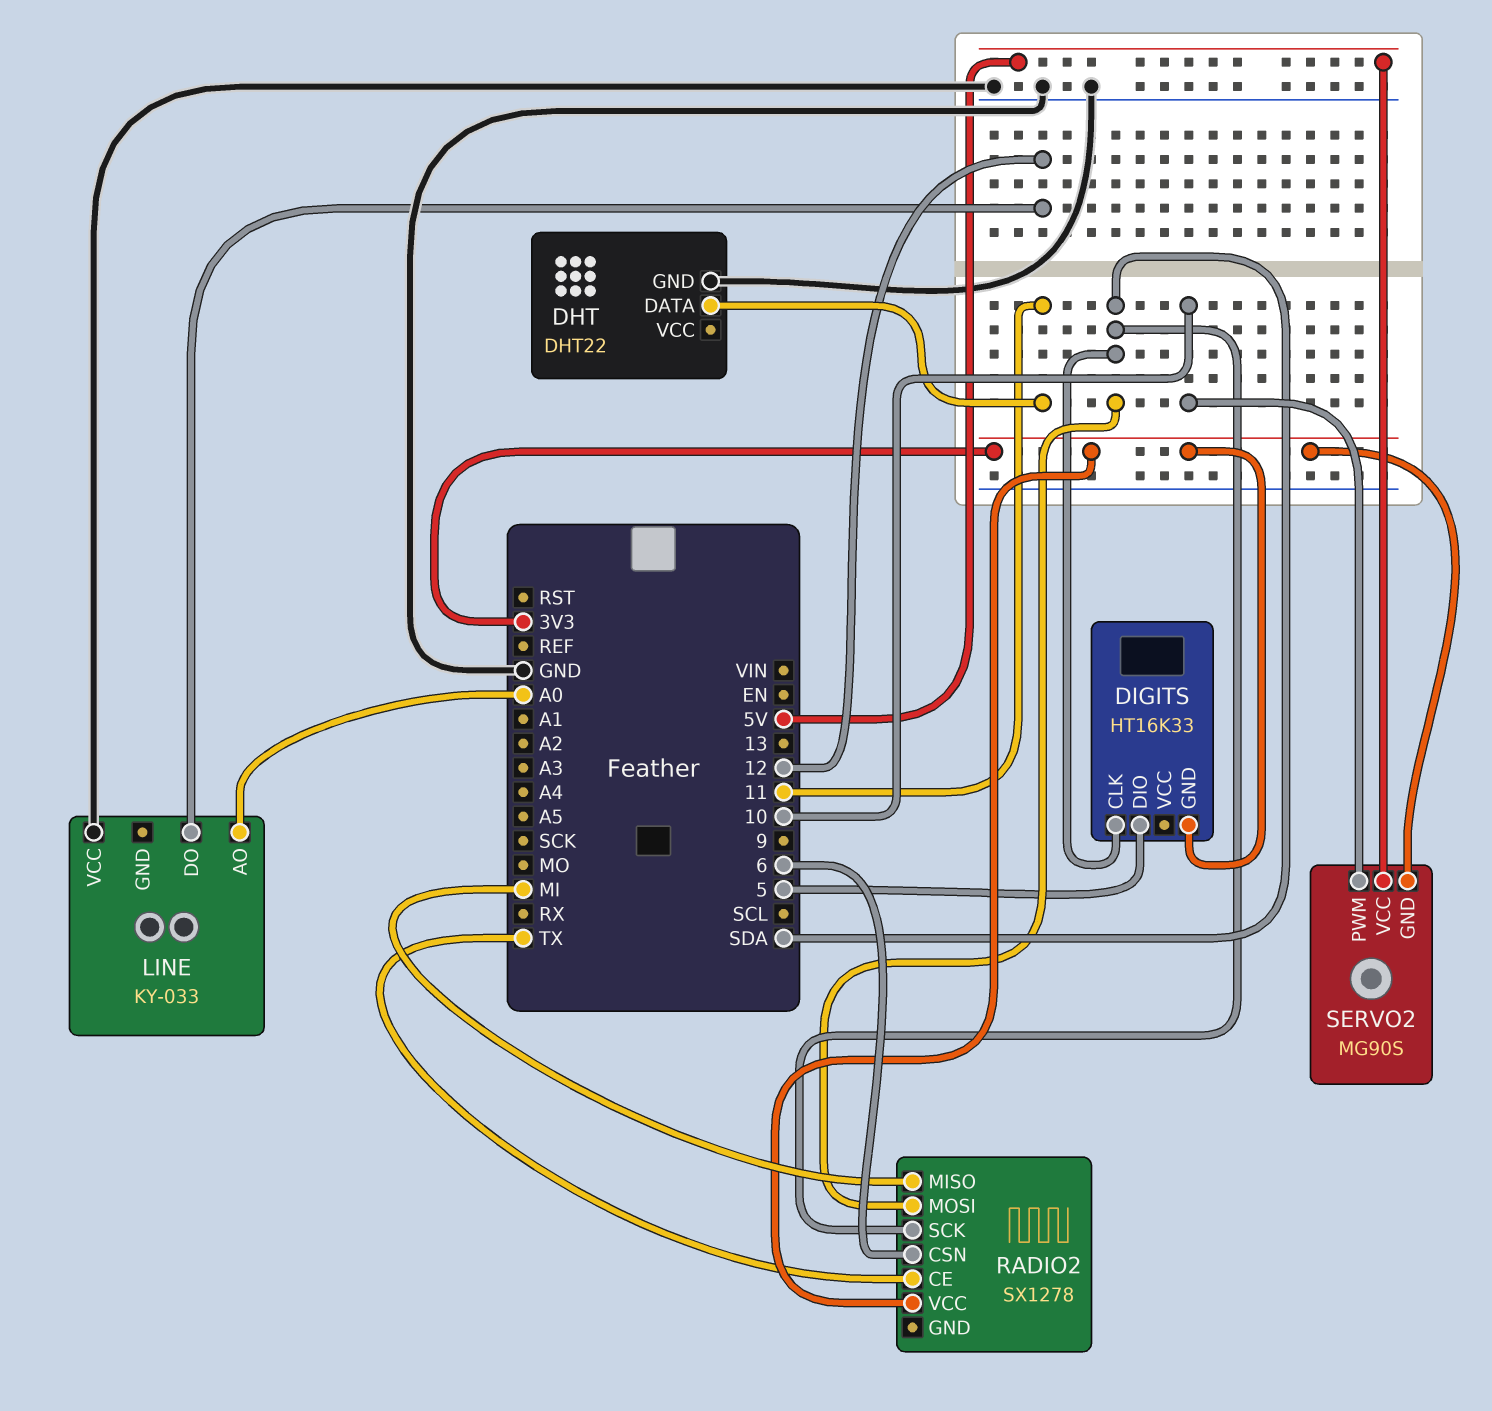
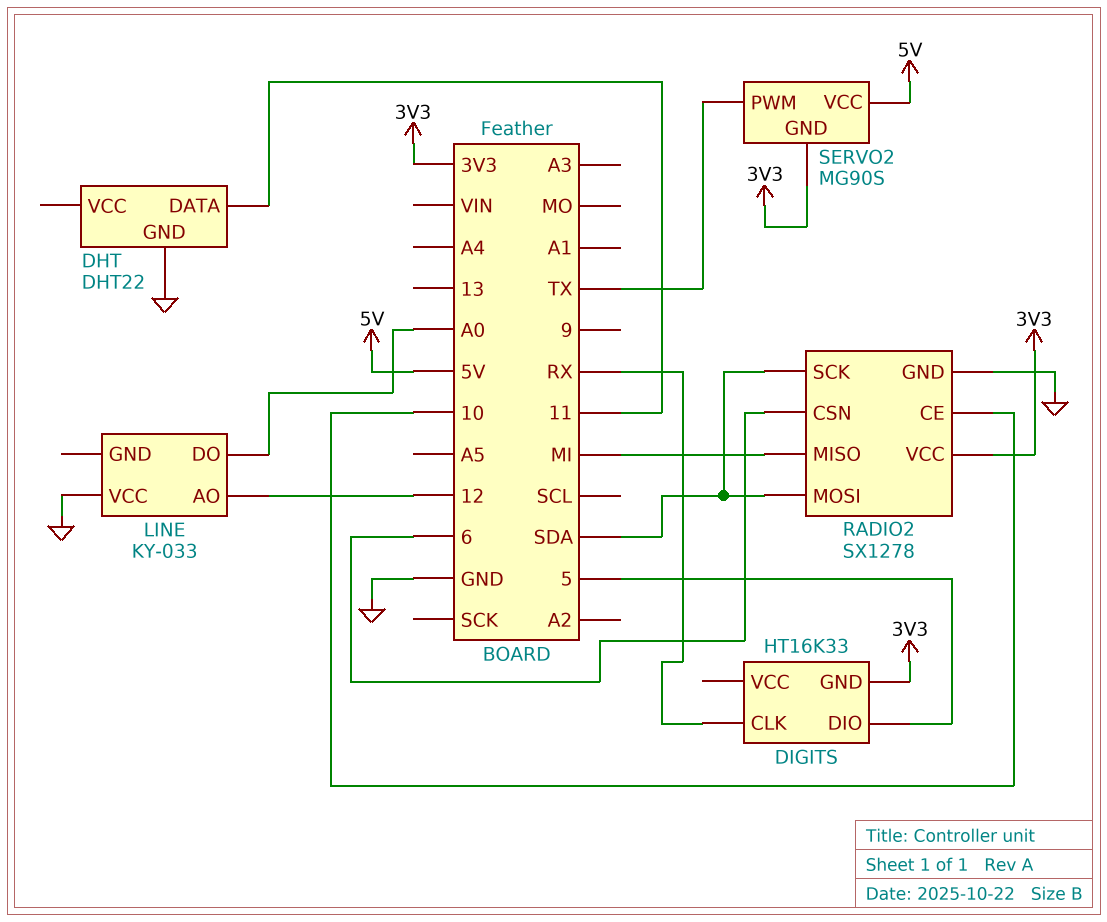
DIGITS pin CLK: SDA -> RX
LINE pin AO: A0 -> 12
LINE pin DO: 12 -> A0
RADIO2 pin CE: TX -> 10
RADIO2 pin GND: none -> GND
SERVO2 pin PWM: 10 -> TX

